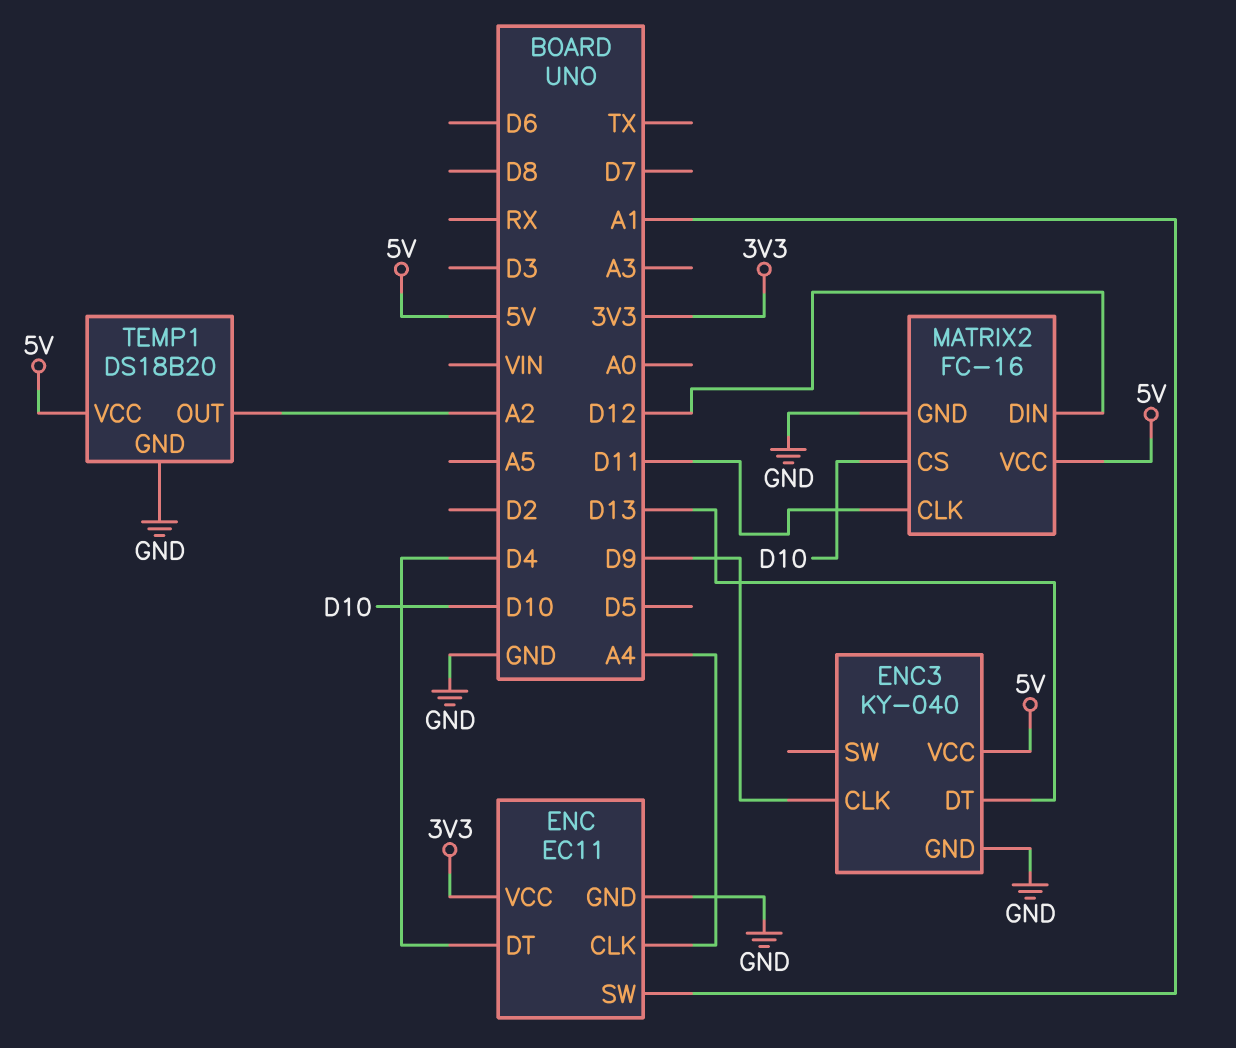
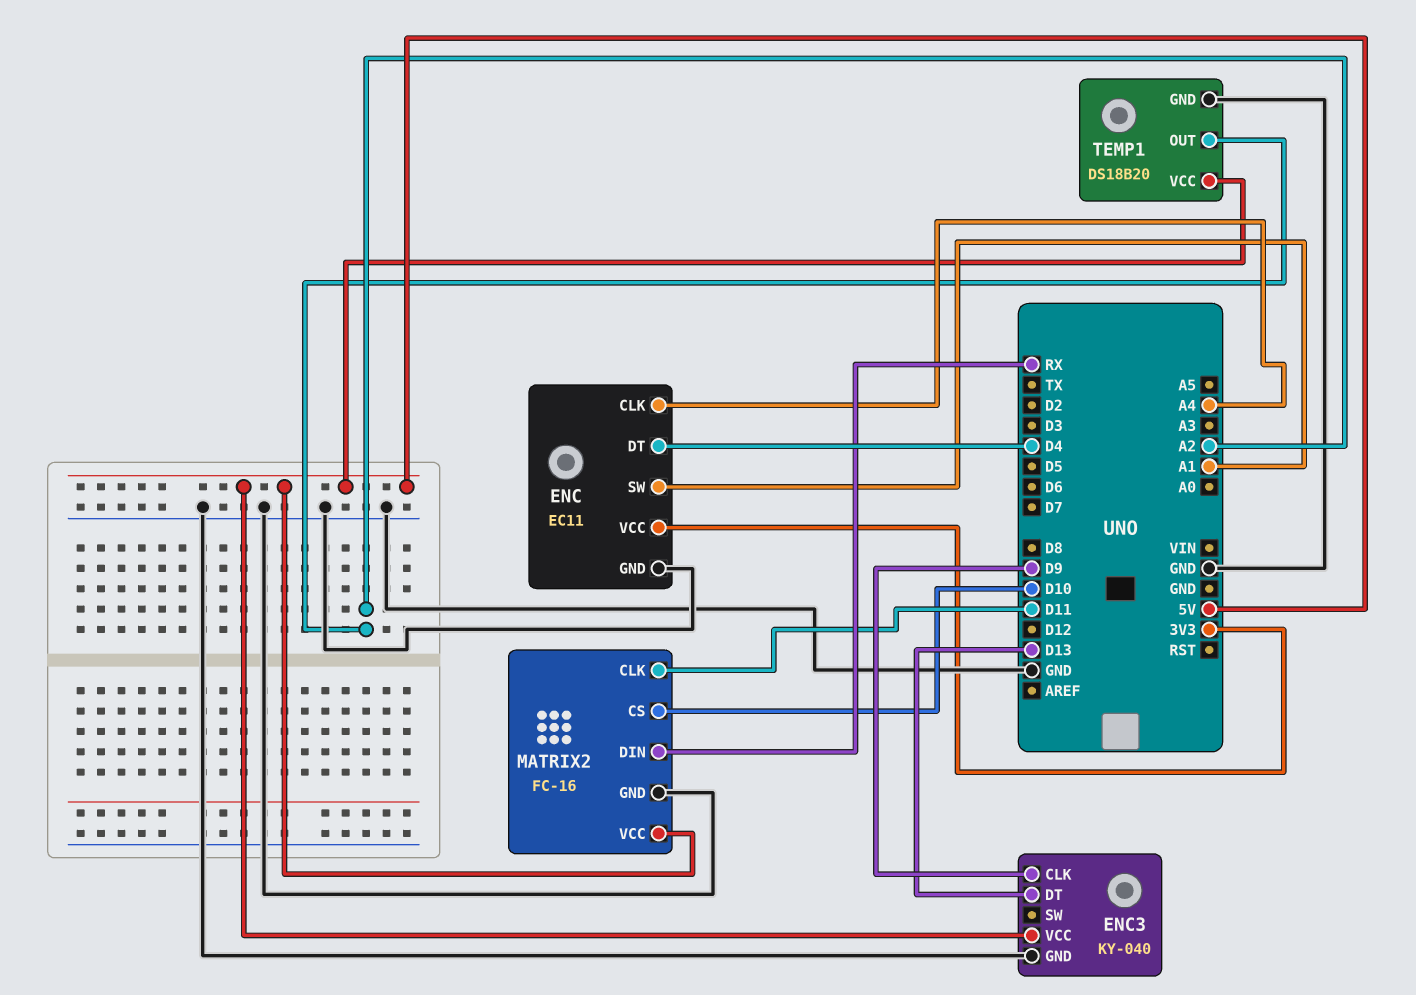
MATRIX2 pin DIN: D12 -> RX

